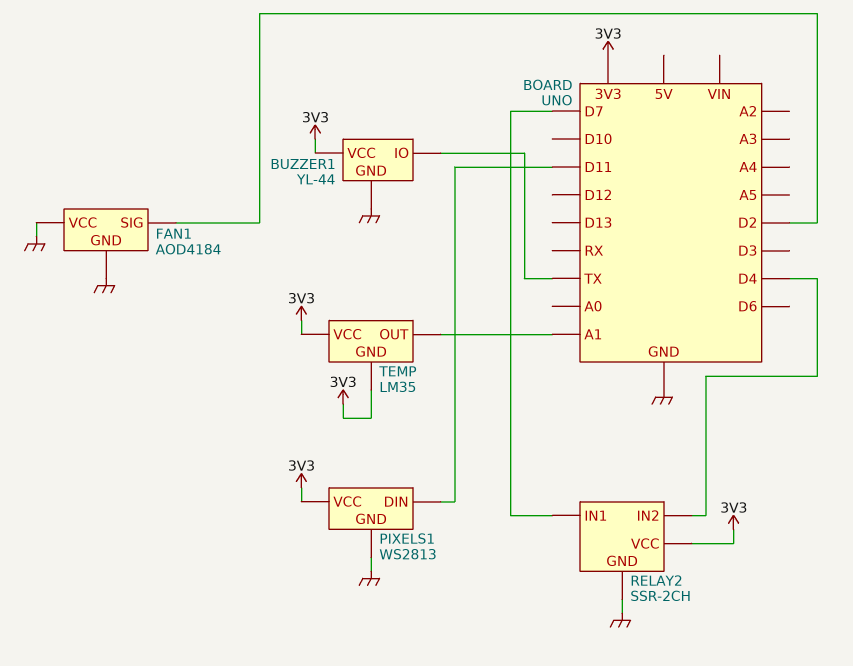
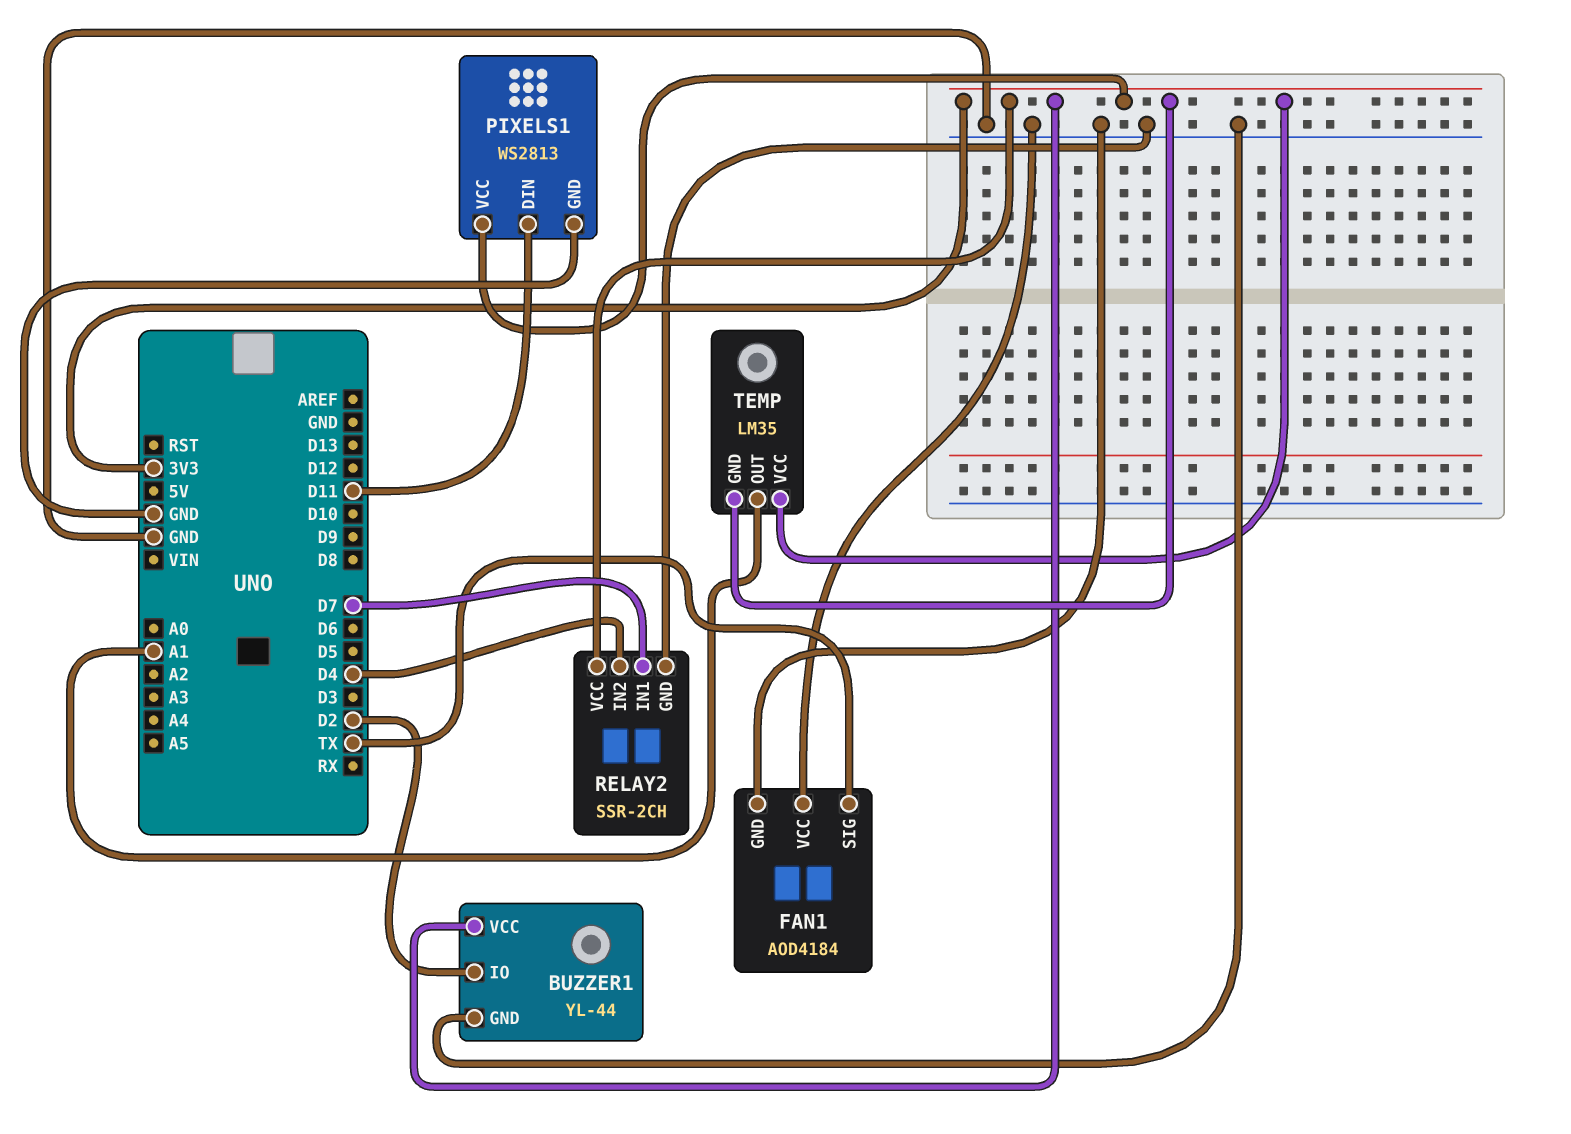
BUZZER1 pin IO: TX -> D2
FAN1 pin SIG: D2 -> TX

